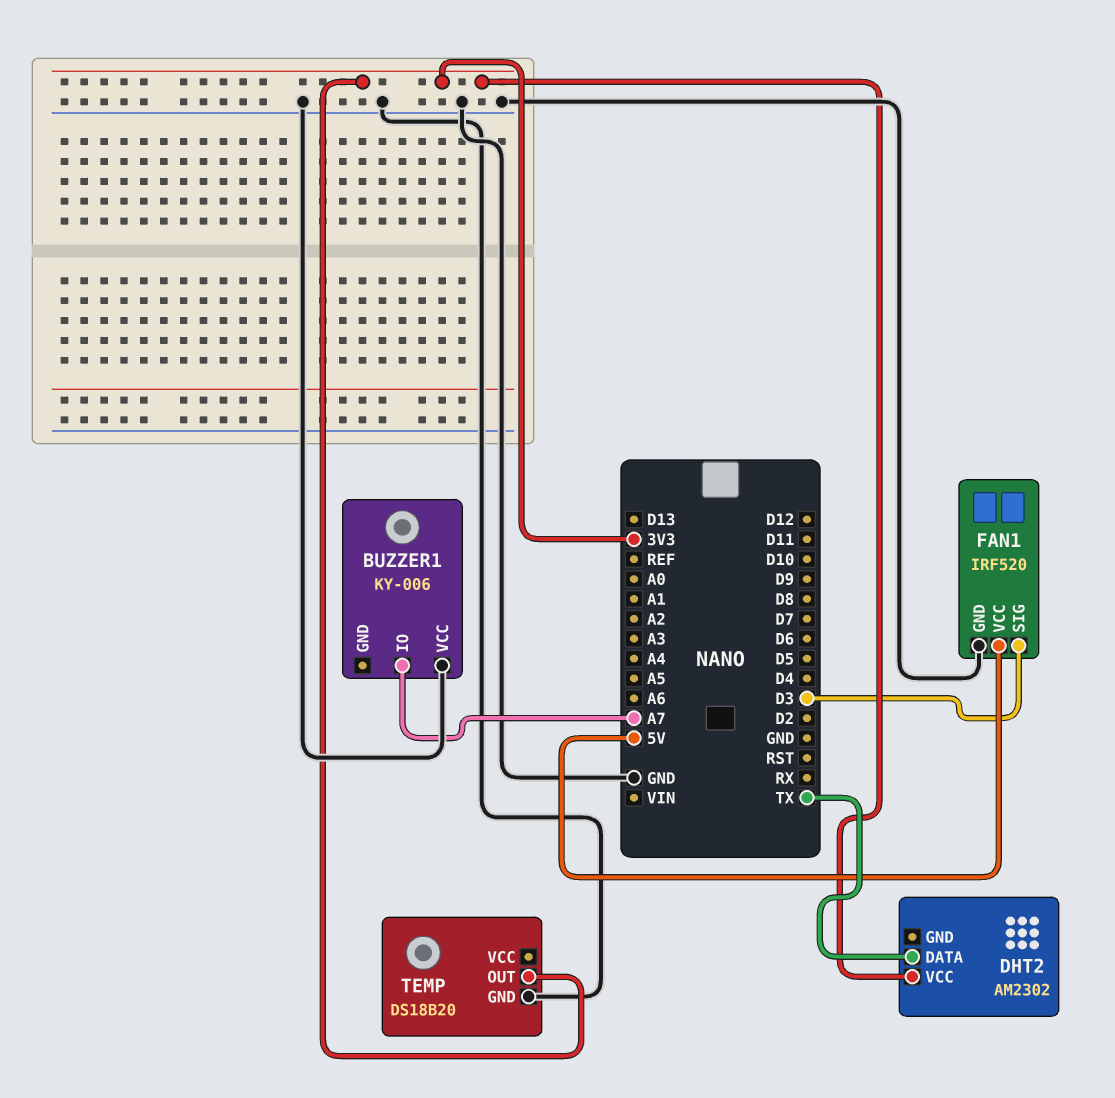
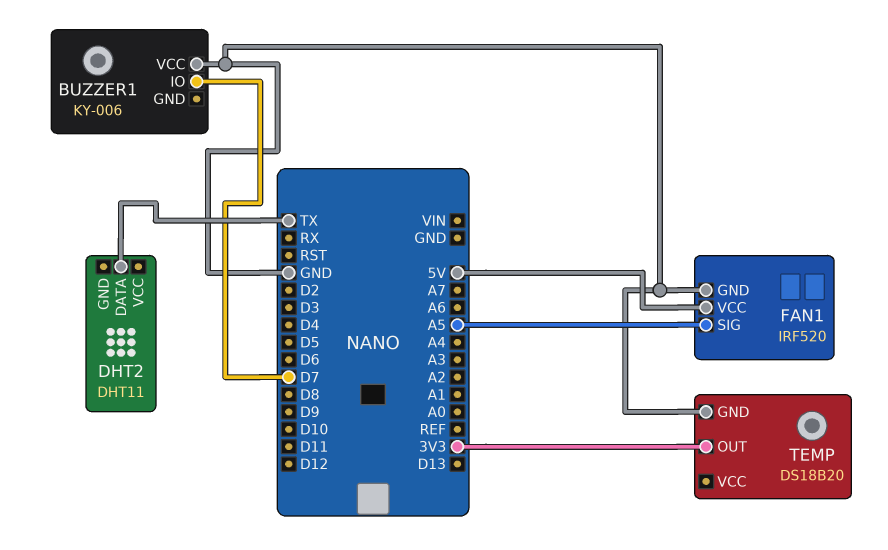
BUZZER1 pin IO: A7 -> D7
DHT2: AM2302 -> DHT11
DHT2 pin VCC: 3V3 -> none
FAN1 pin SIG: D3 -> A5

